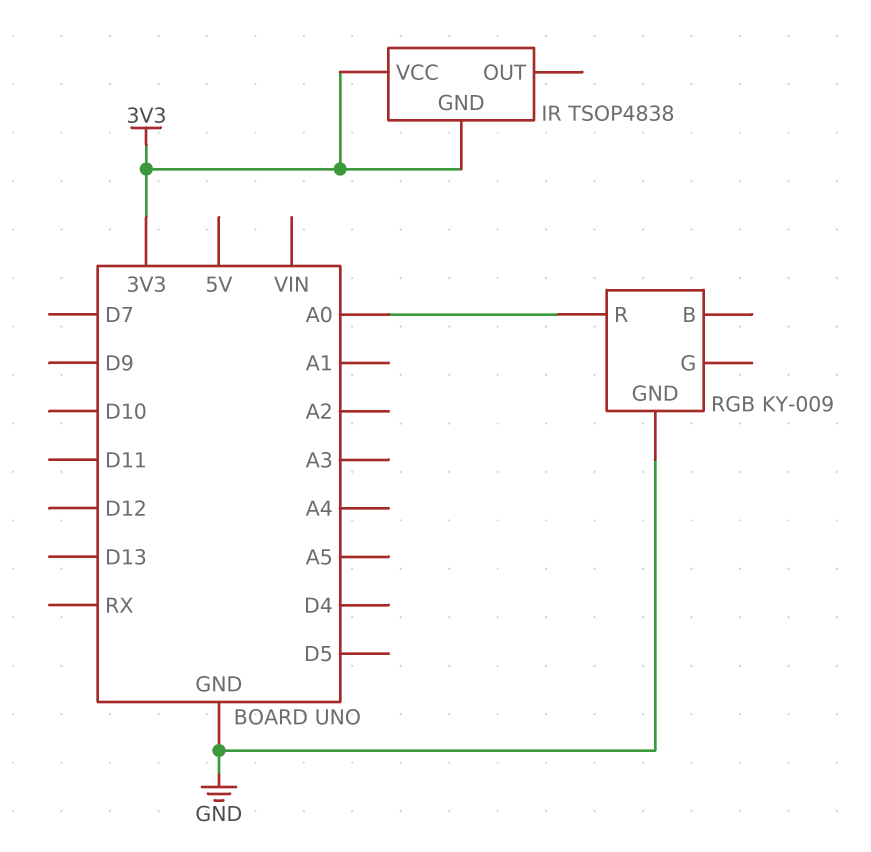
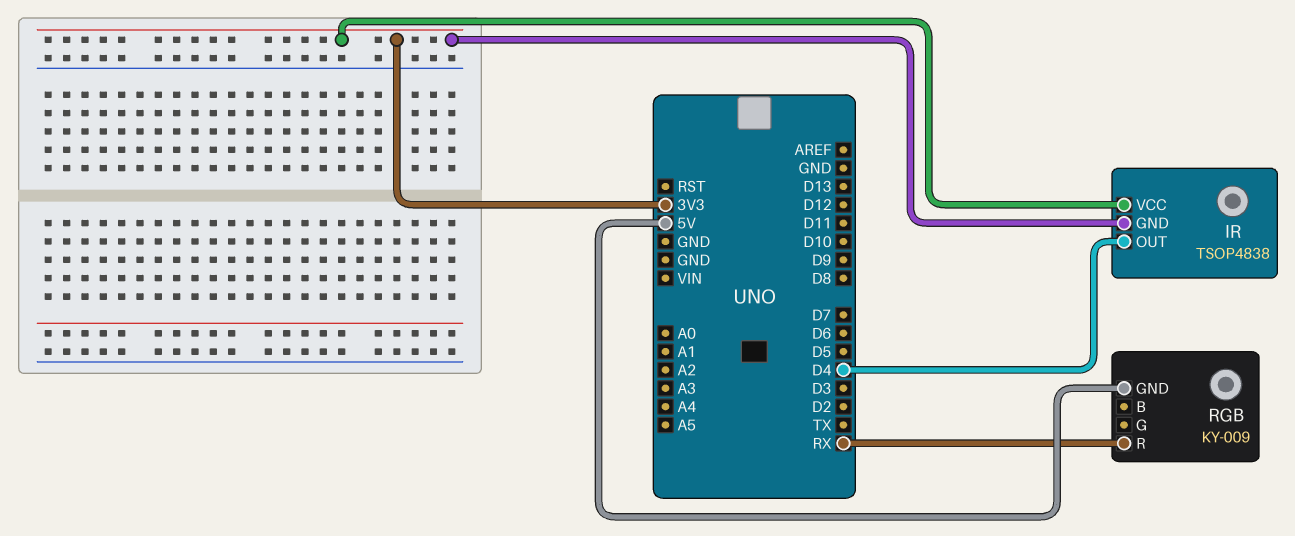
IR pin OUT: none -> D4
RGB pin GND: GND -> 5V
RGB pin R: A0 -> RX

